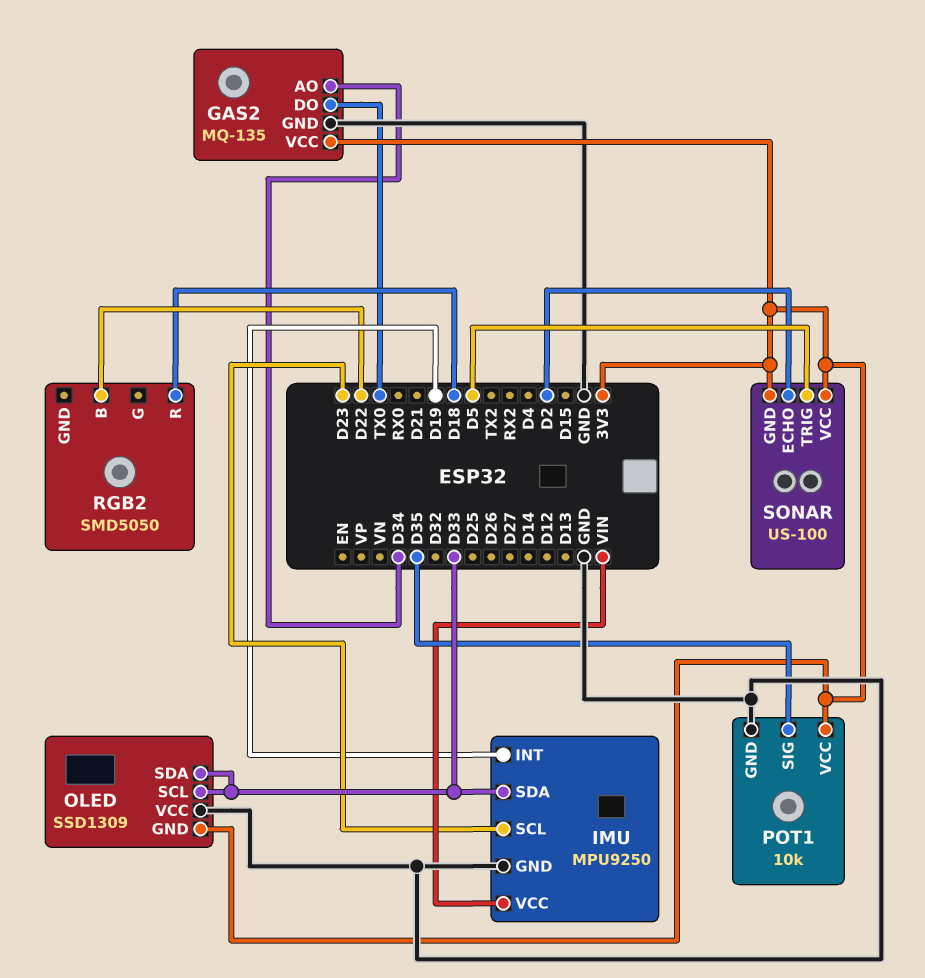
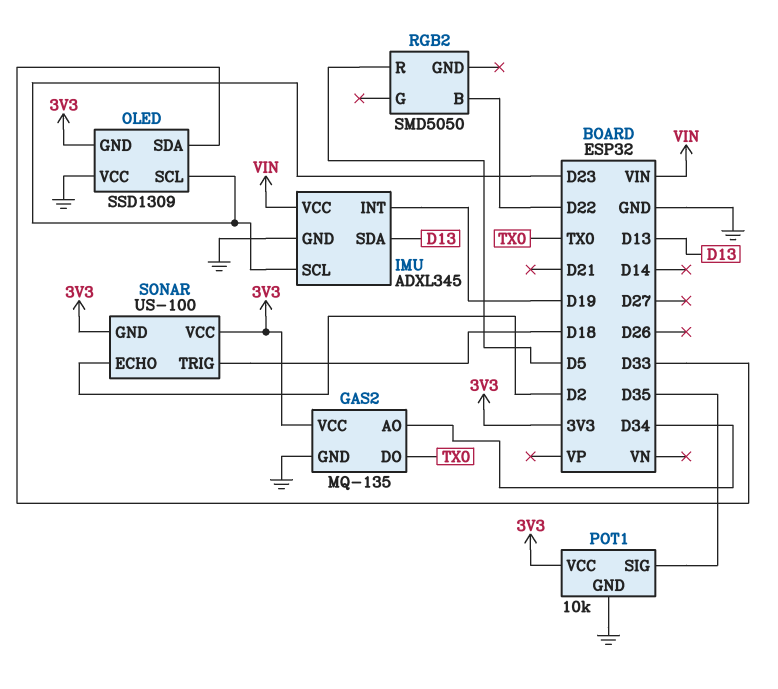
IMU: MPU9250 -> ADXL345
IMU pin SDA: D33 -> D13
OLED pin SCL: D33 -> D23
RGB2 pin R: D18 -> D5
SONAR pin TRIG: D5 -> D18

